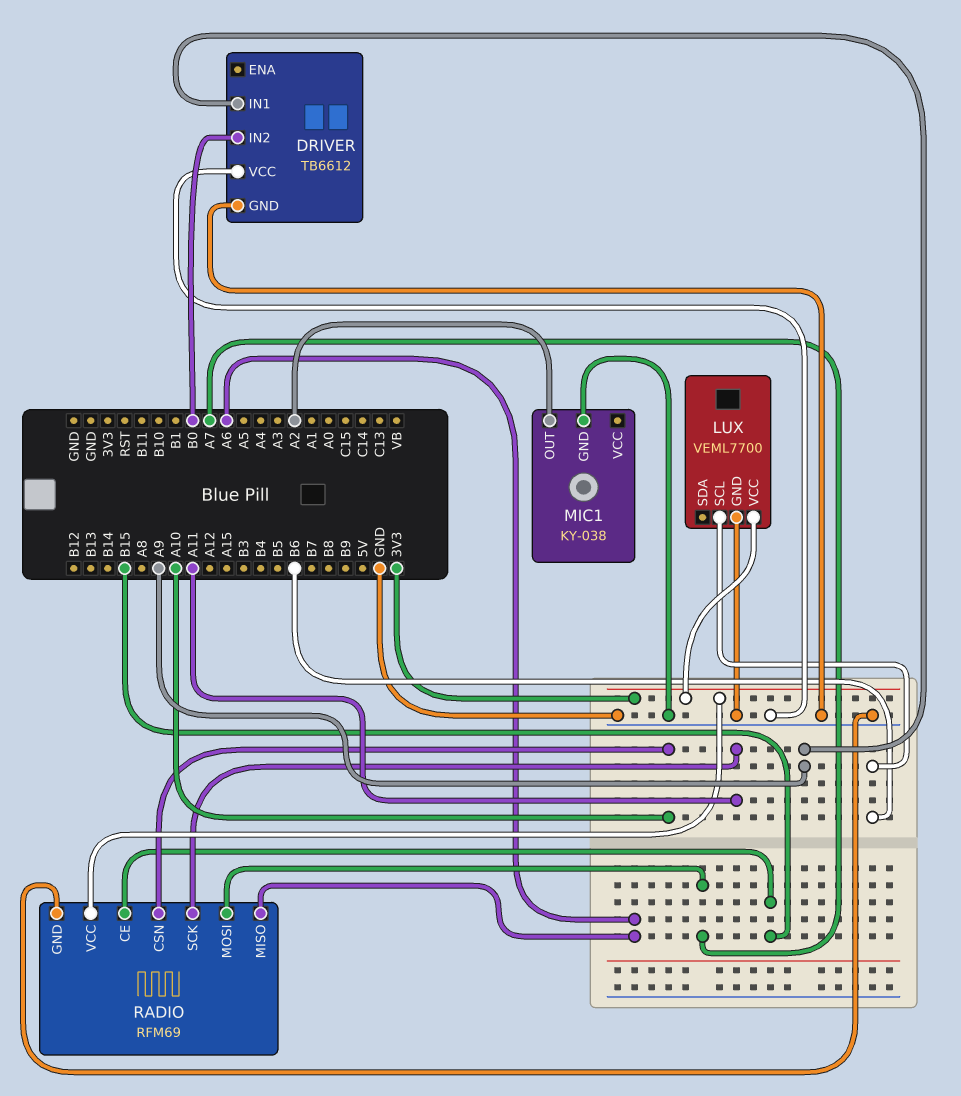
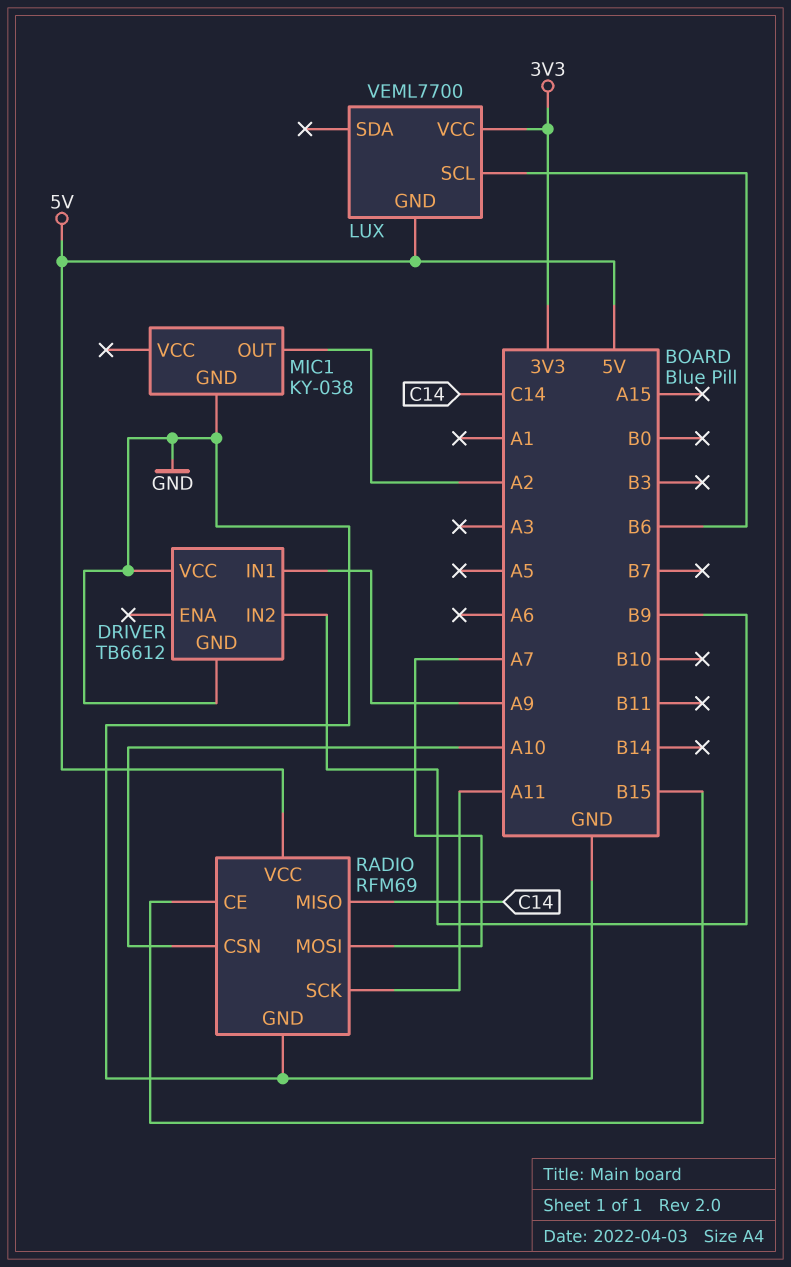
DRIVER pin IN2: B0 -> B9
LUX pin GND: GND -> 5V
RADIO pin MISO: A6 -> C14
RADIO pin VCC: 3V3 -> 5V

